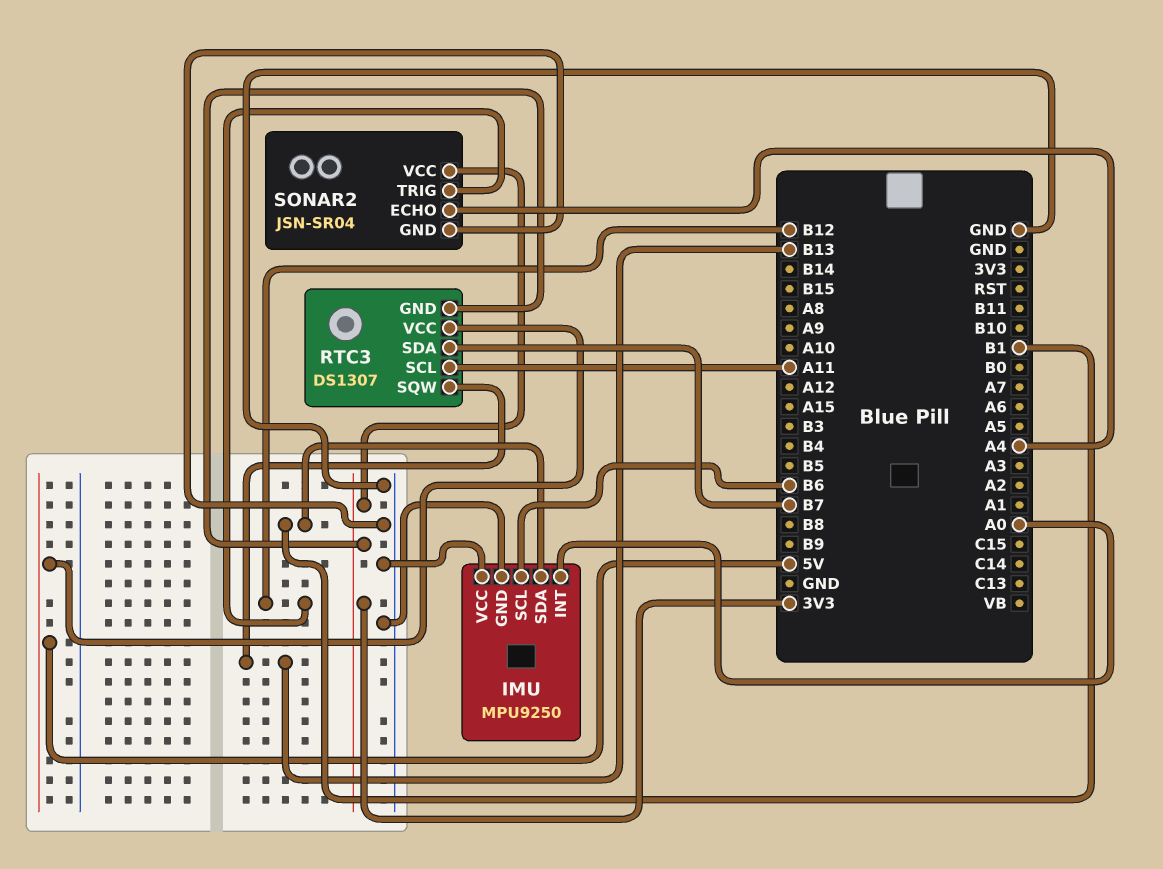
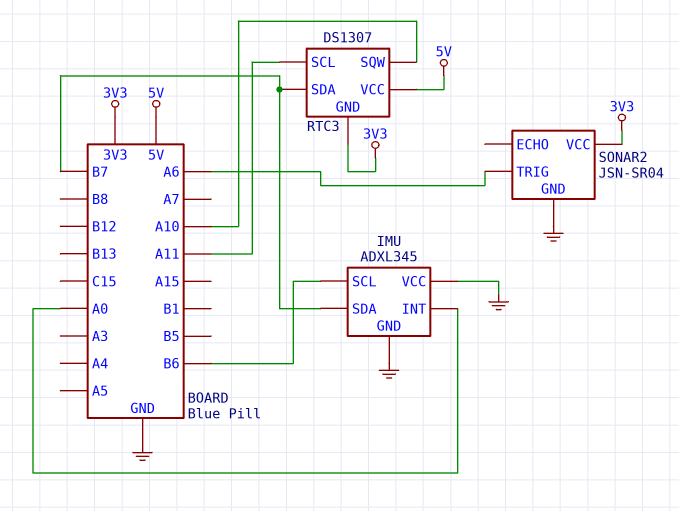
IMU: MPU9250 -> ADXL345
IMU pin SDA: B1 -> B7
RTC3 pin SQW: B13 -> A10
SONAR2 pin ECHO: A4 -> none
SONAR2 pin TRIG: B12 -> A6

